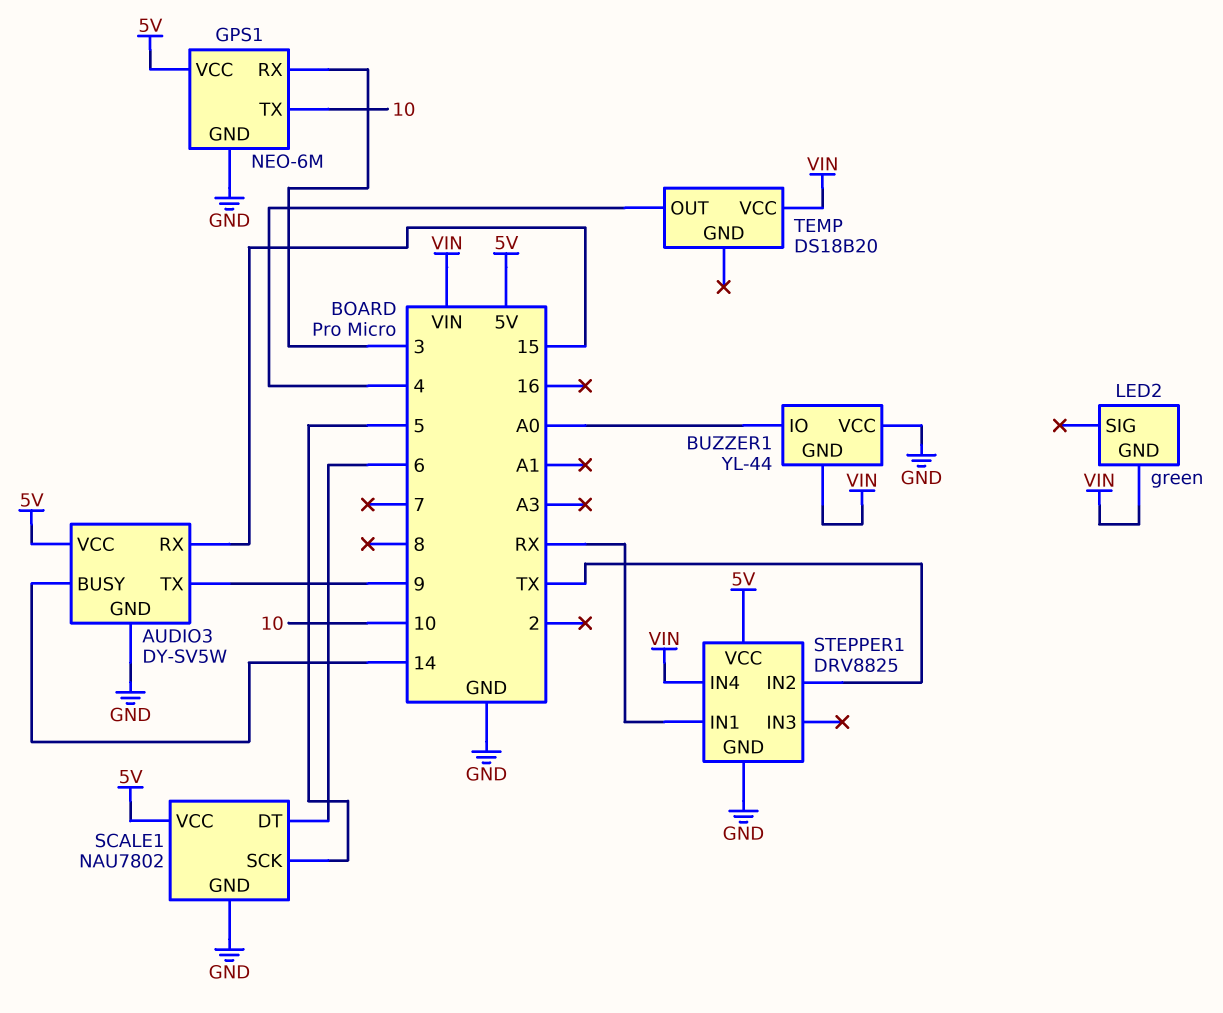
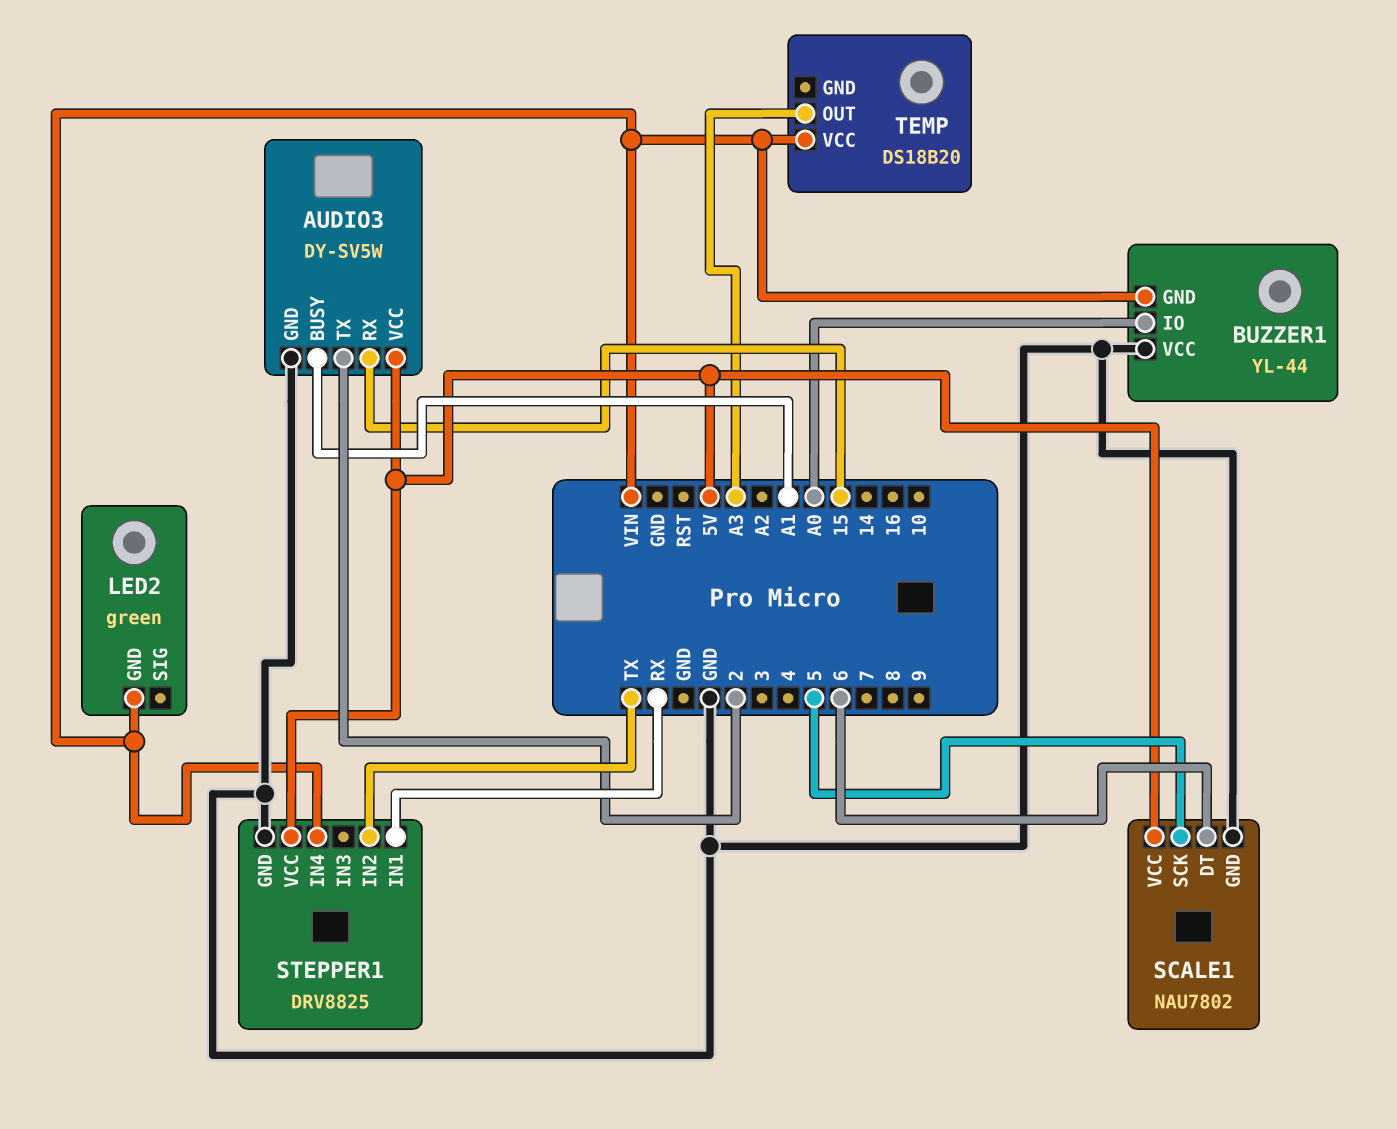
AUDIO3 pin BUSY: 14 -> A1
AUDIO3 pin TX: 9 -> 2
GPS1: NEO-6M -> none
GPS1 pin GND: GND -> none
GPS1 pin RX: 3 -> none
GPS1 pin TX: 10 -> none
GPS1 pin VCC: 5V -> none
TEMP pin OUT: 4 -> A3

